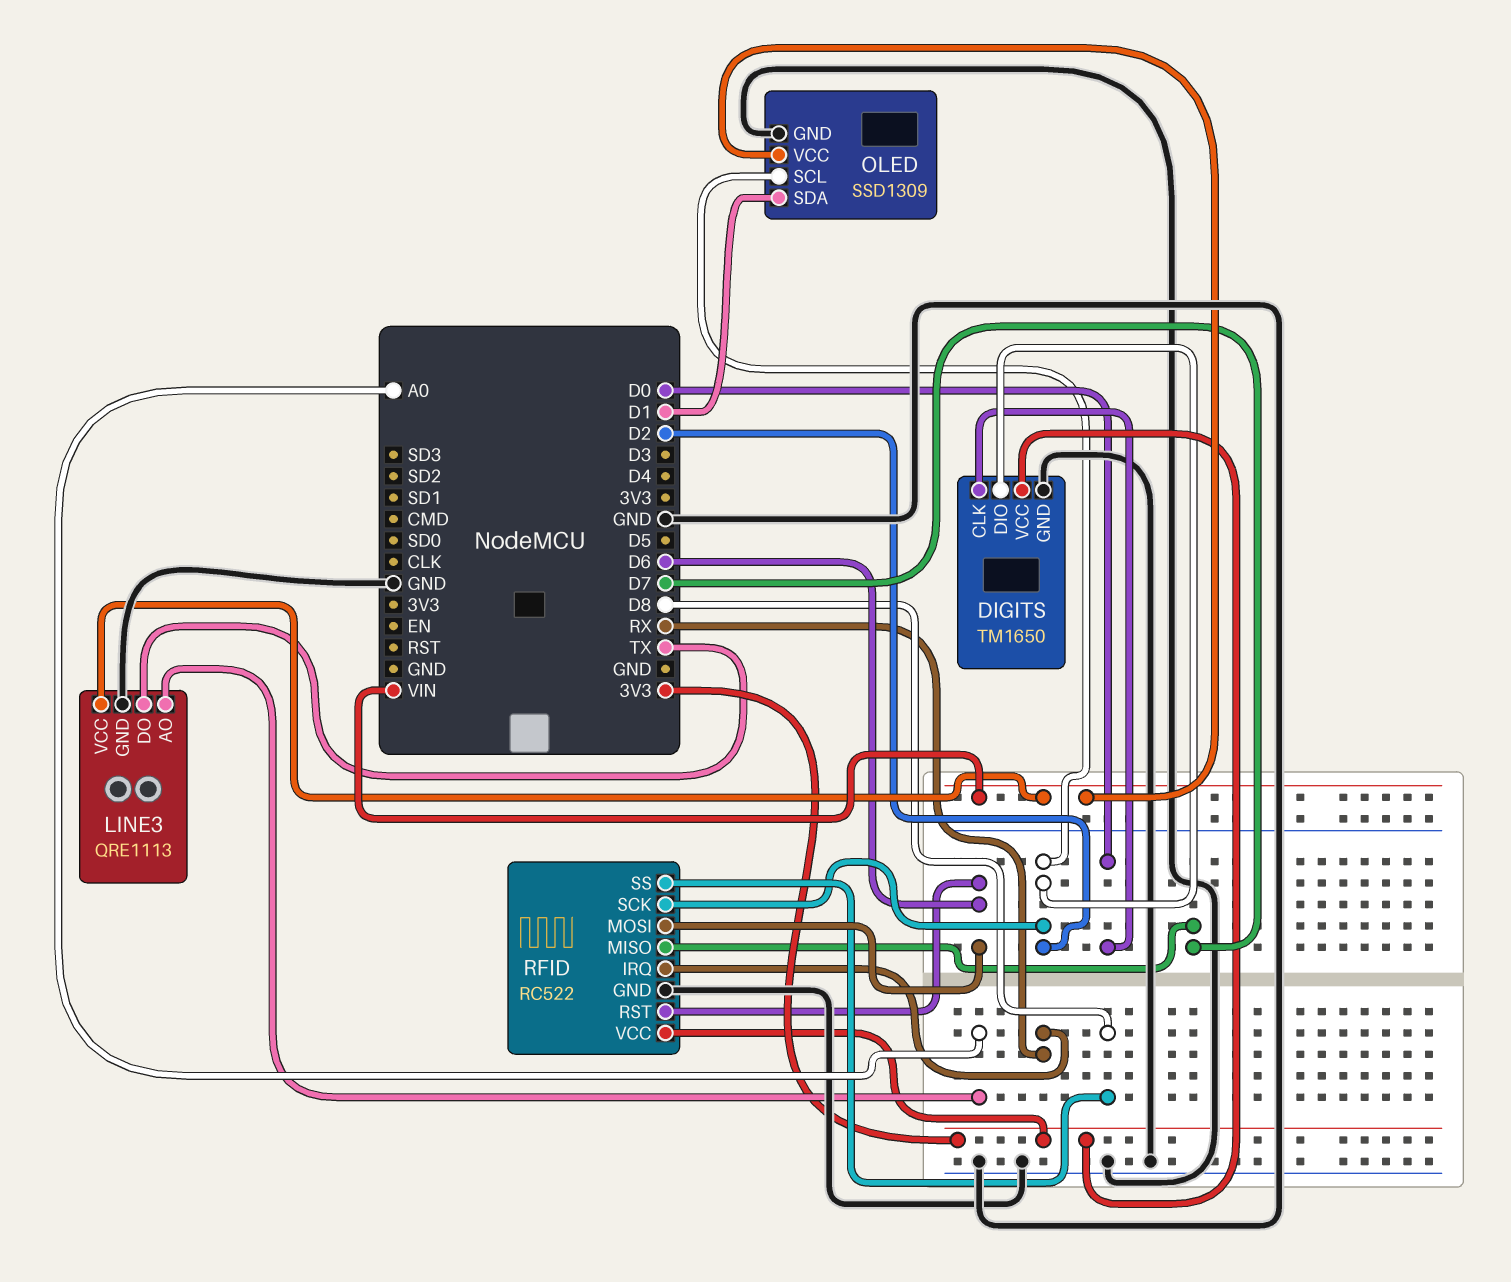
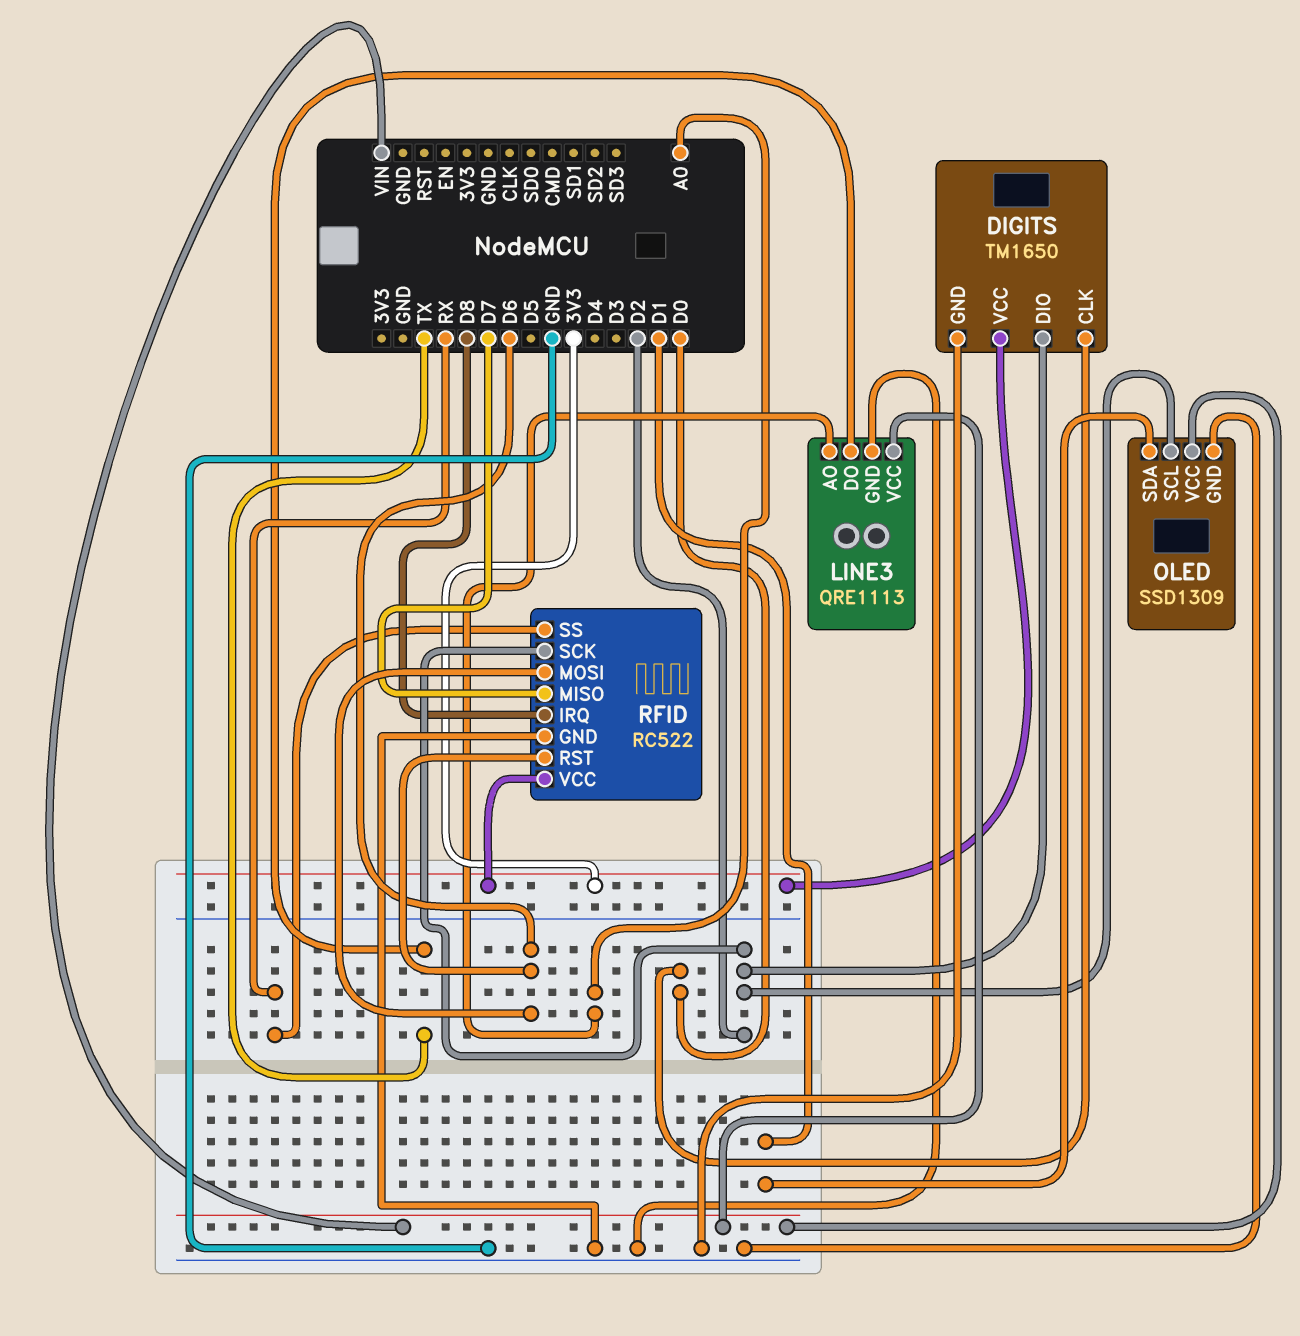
RFID pin IRQ: RX -> D8
RFID pin SS: D8 -> RX

